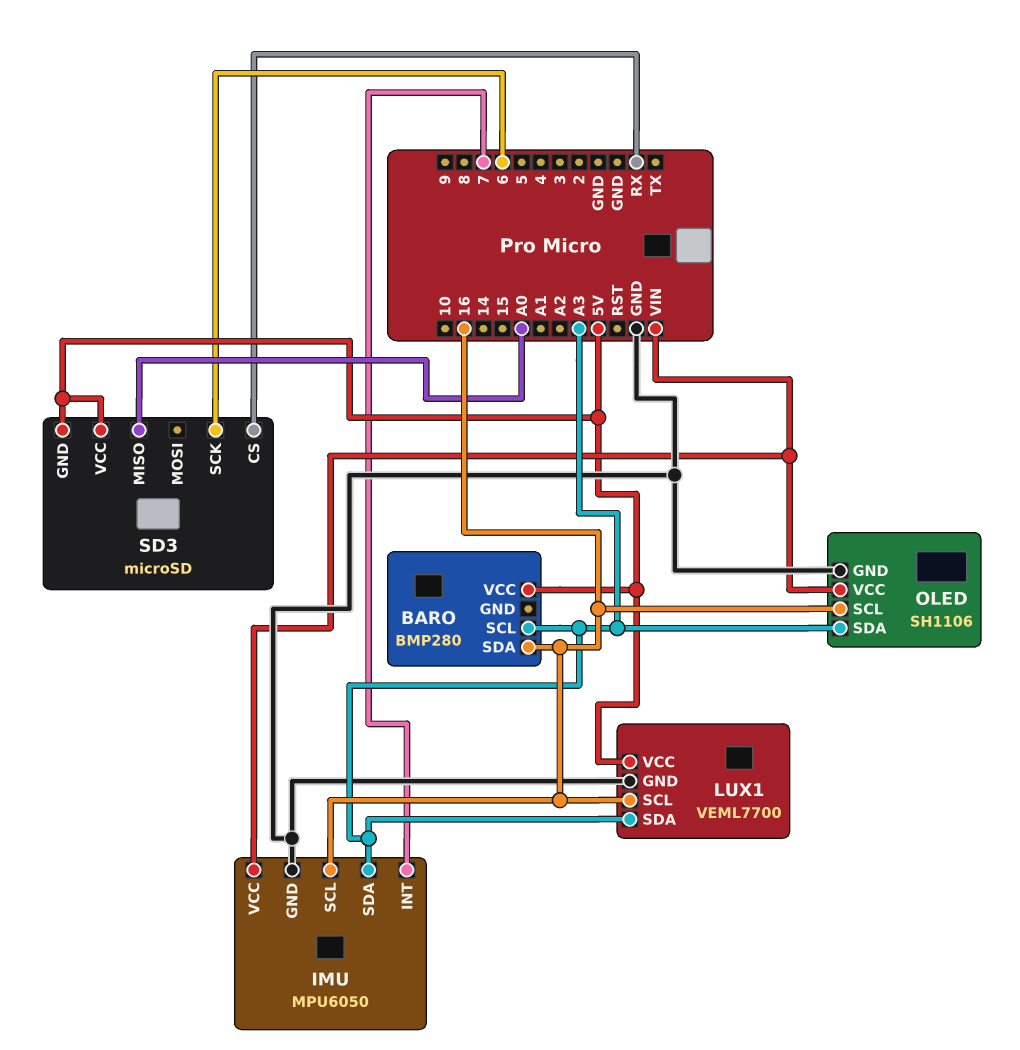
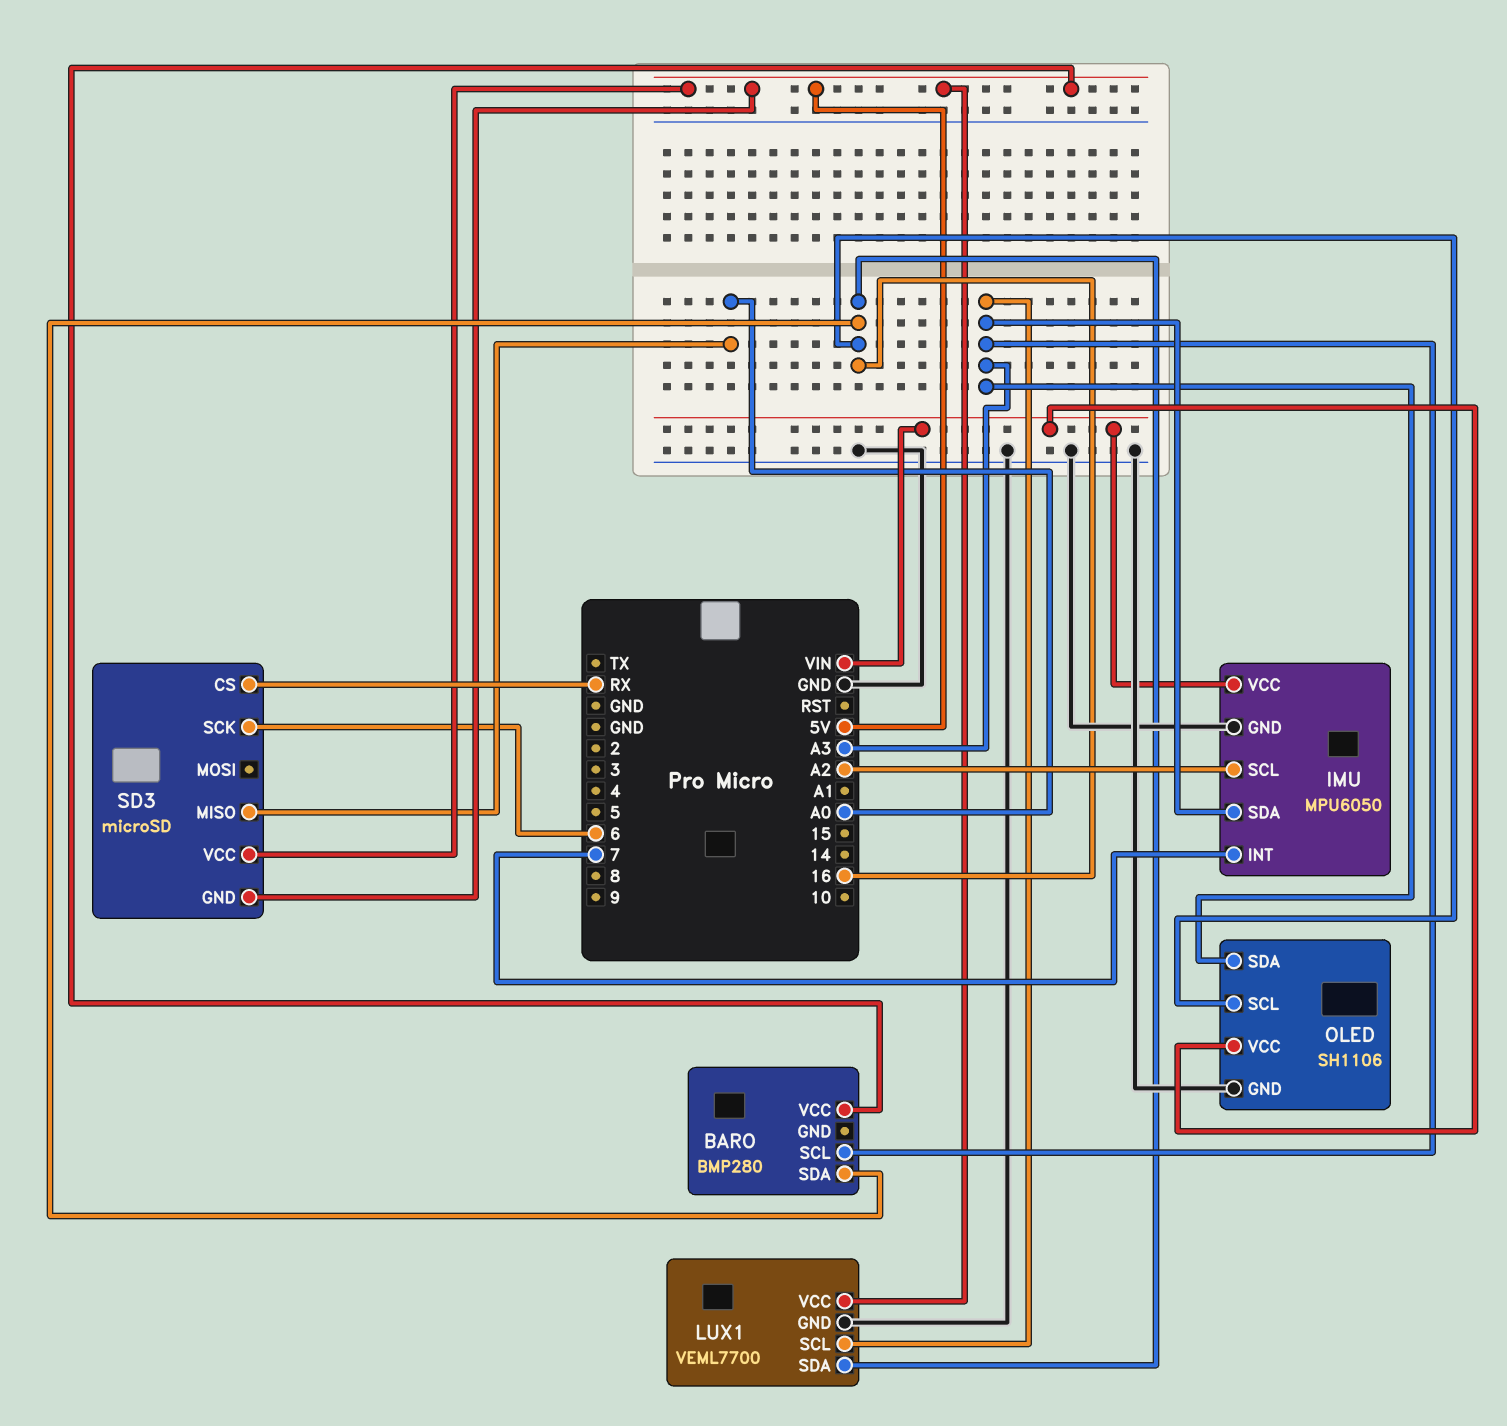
IMU pin SCL: 16 -> A2
LUX1 pin SCL: 16 -> A3
LUX1 pin SDA: A3 -> 16

